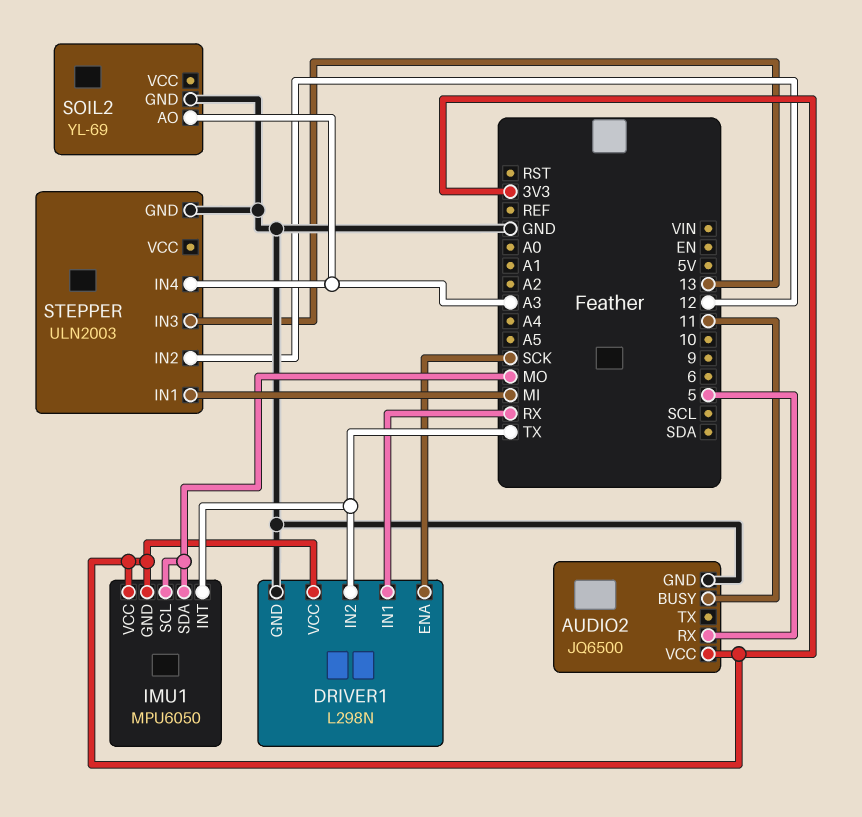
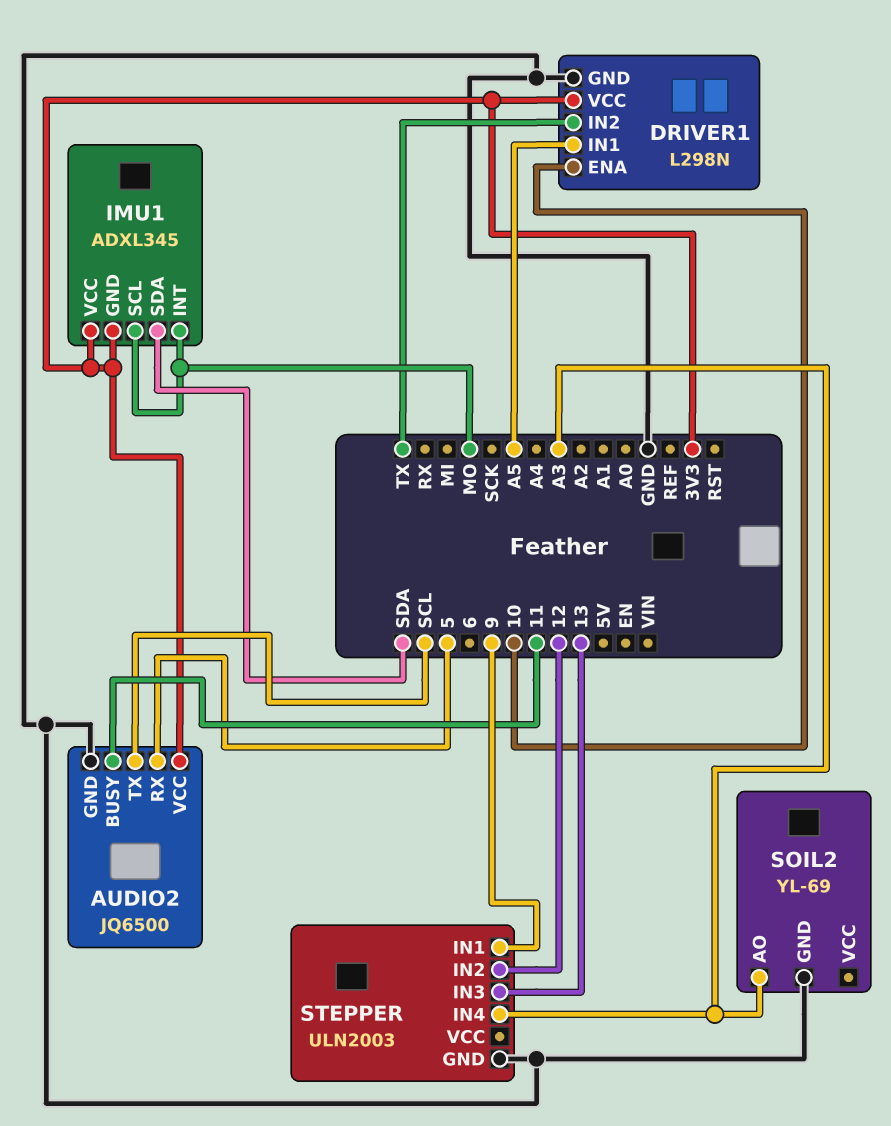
AUDIO2 pin TX: none -> SCL
DRIVER1 pin ENA: SCK -> 10
DRIVER1 pin IN1: RX -> A5
IMU1: MPU6050 -> ADXL345
IMU1 pin INT: TX -> MO
IMU1 pin SDA: MO -> SDA
STEPPER pin IN1: MI -> 9

